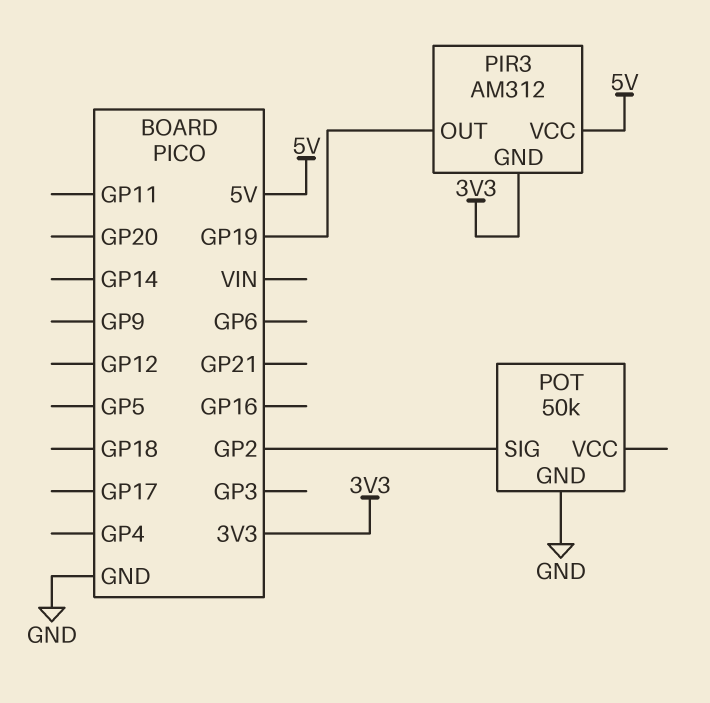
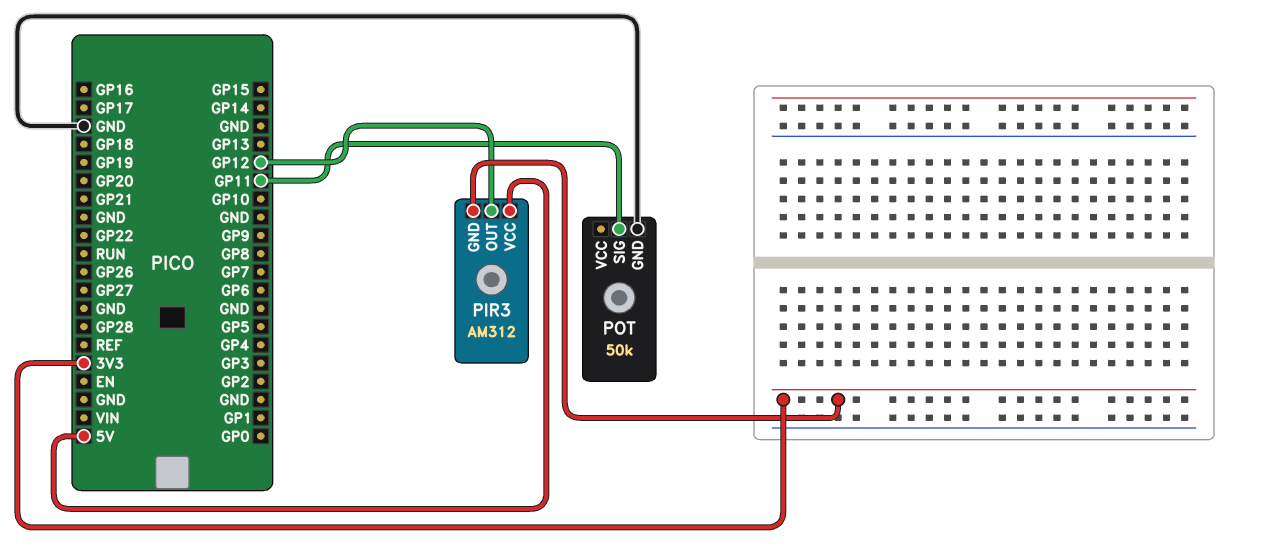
PIR3 pin OUT: GP19 -> GP12
POT pin SIG: GP2 -> GP11

